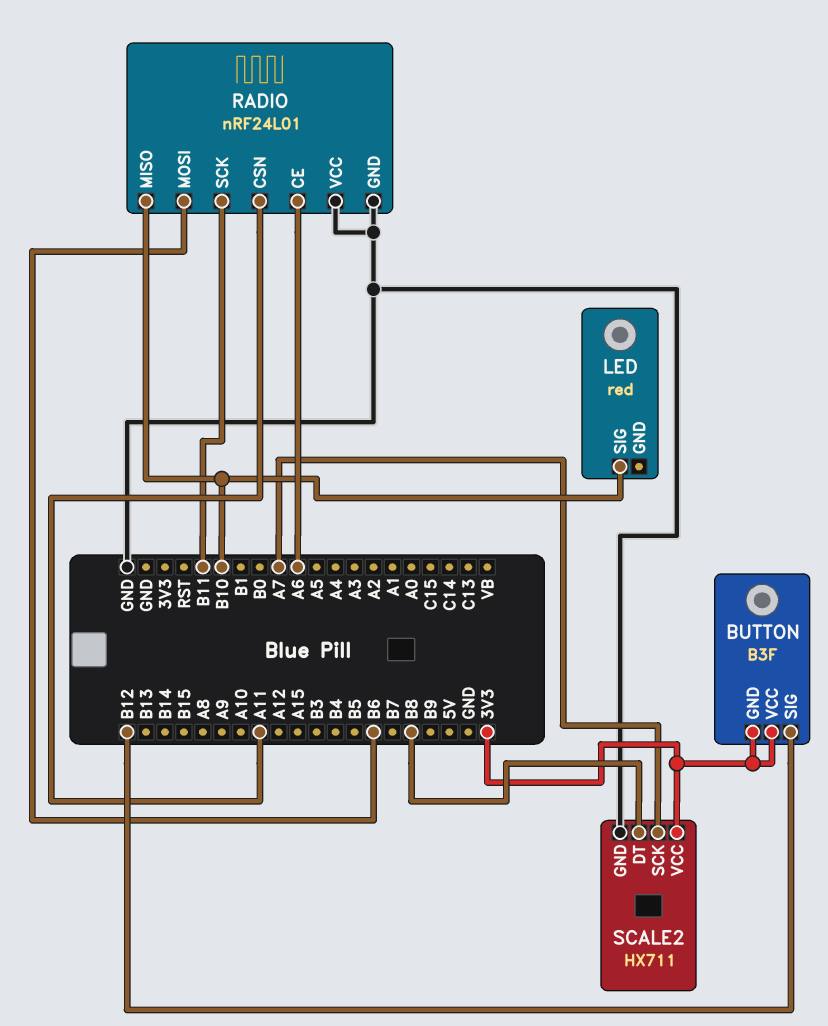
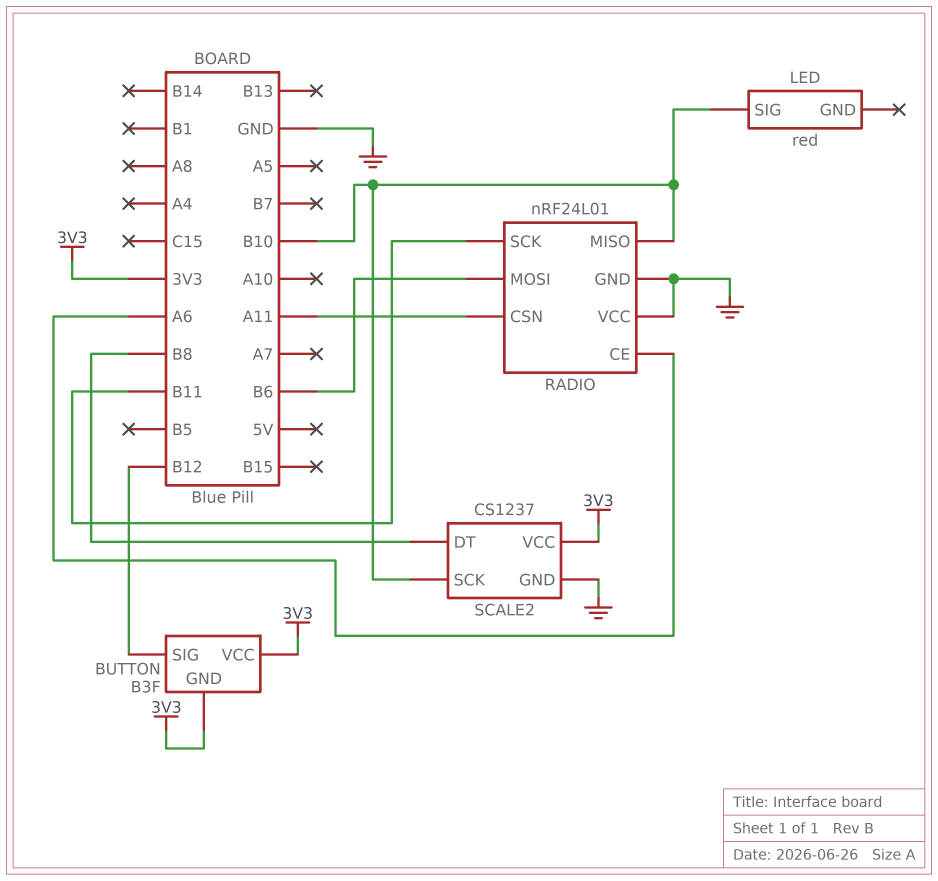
SCALE2: HX711 -> CS1237
SCALE2 pin SCK: A7 -> B10

